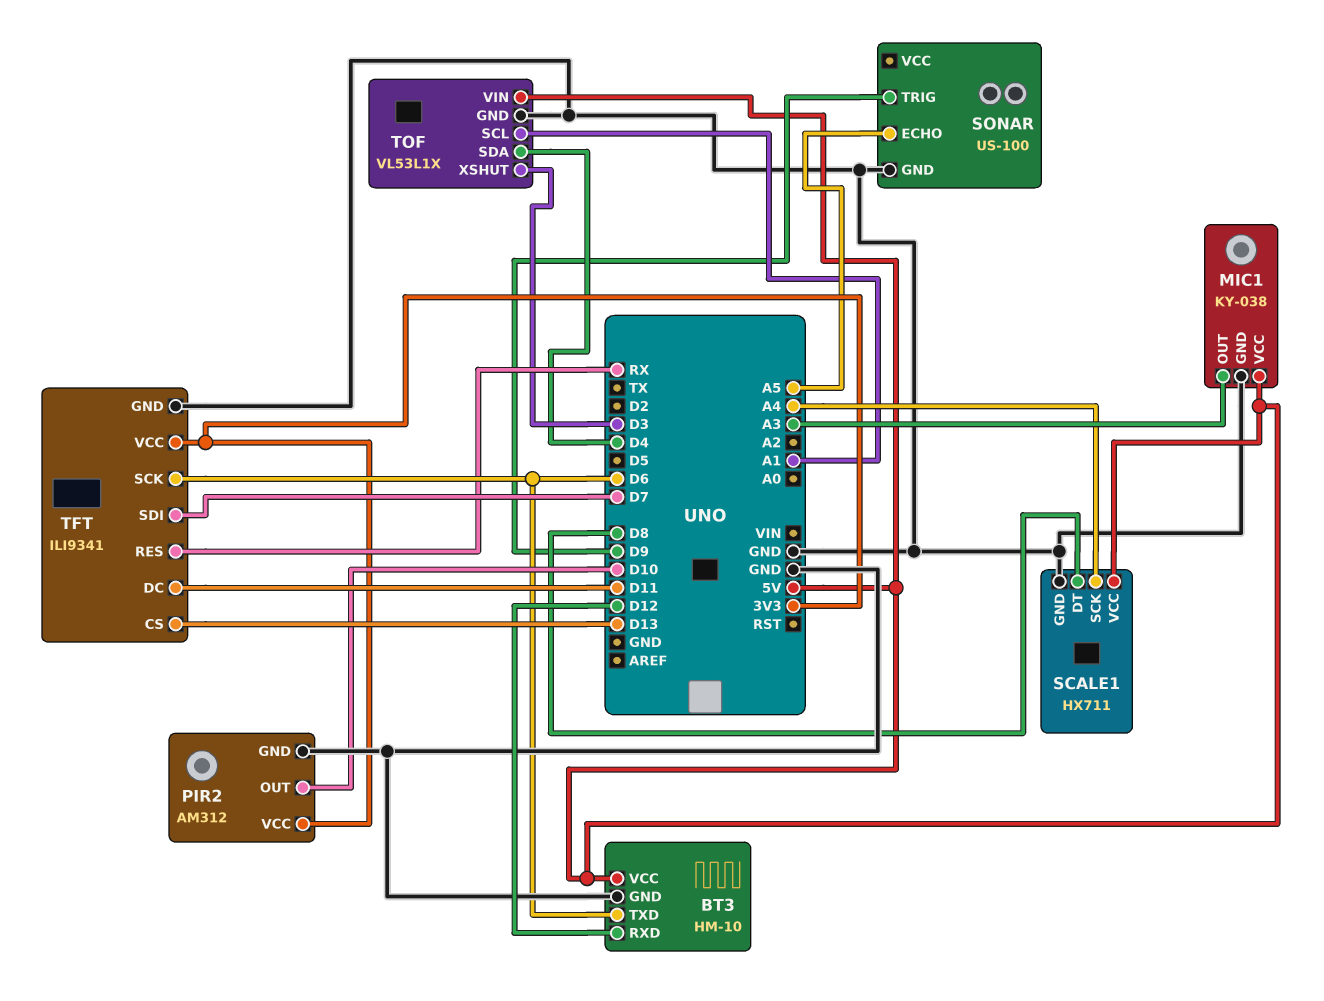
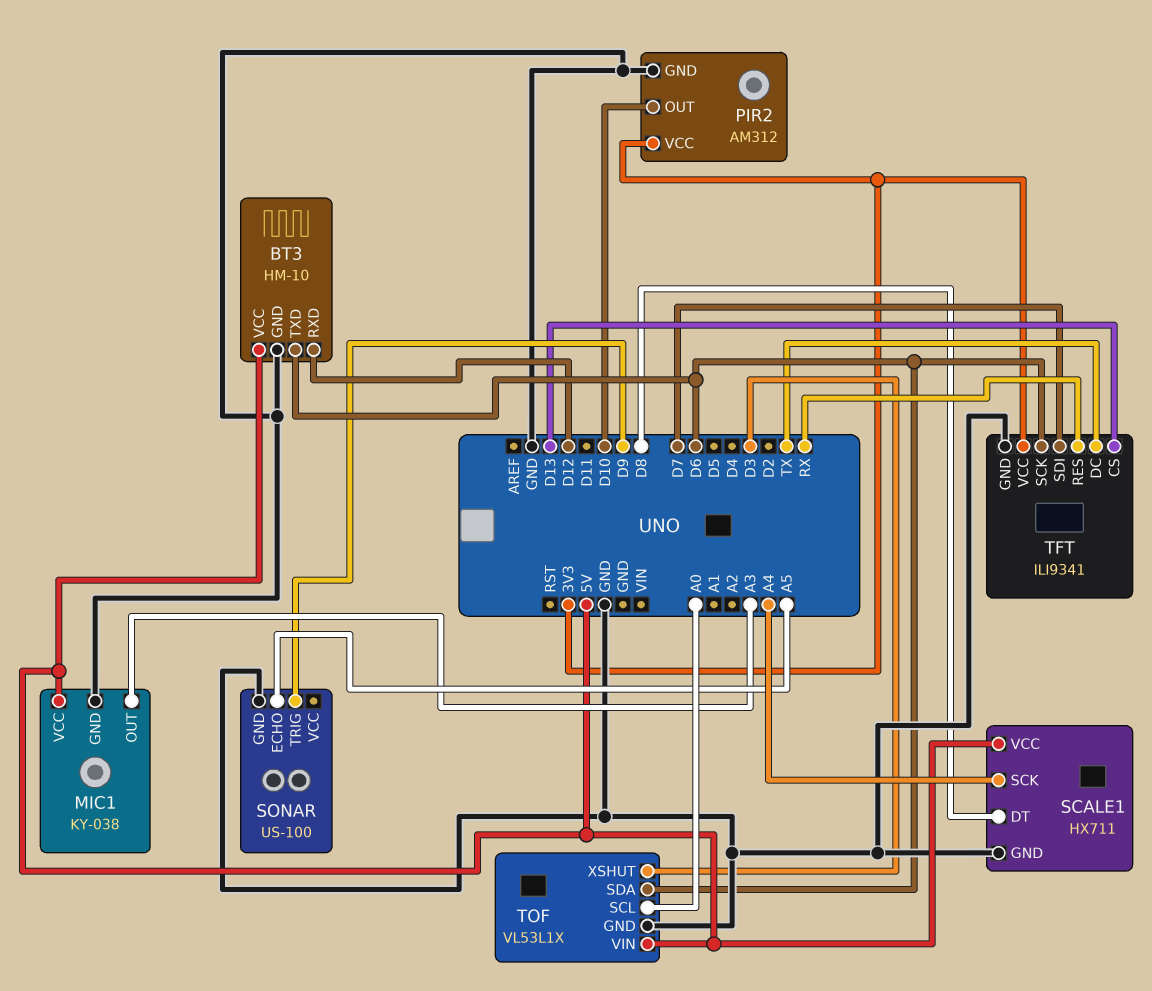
TFT pin DC: D11 -> TX
TOF pin SCL: A1 -> A0
TOF pin SDA: D4 -> D6

